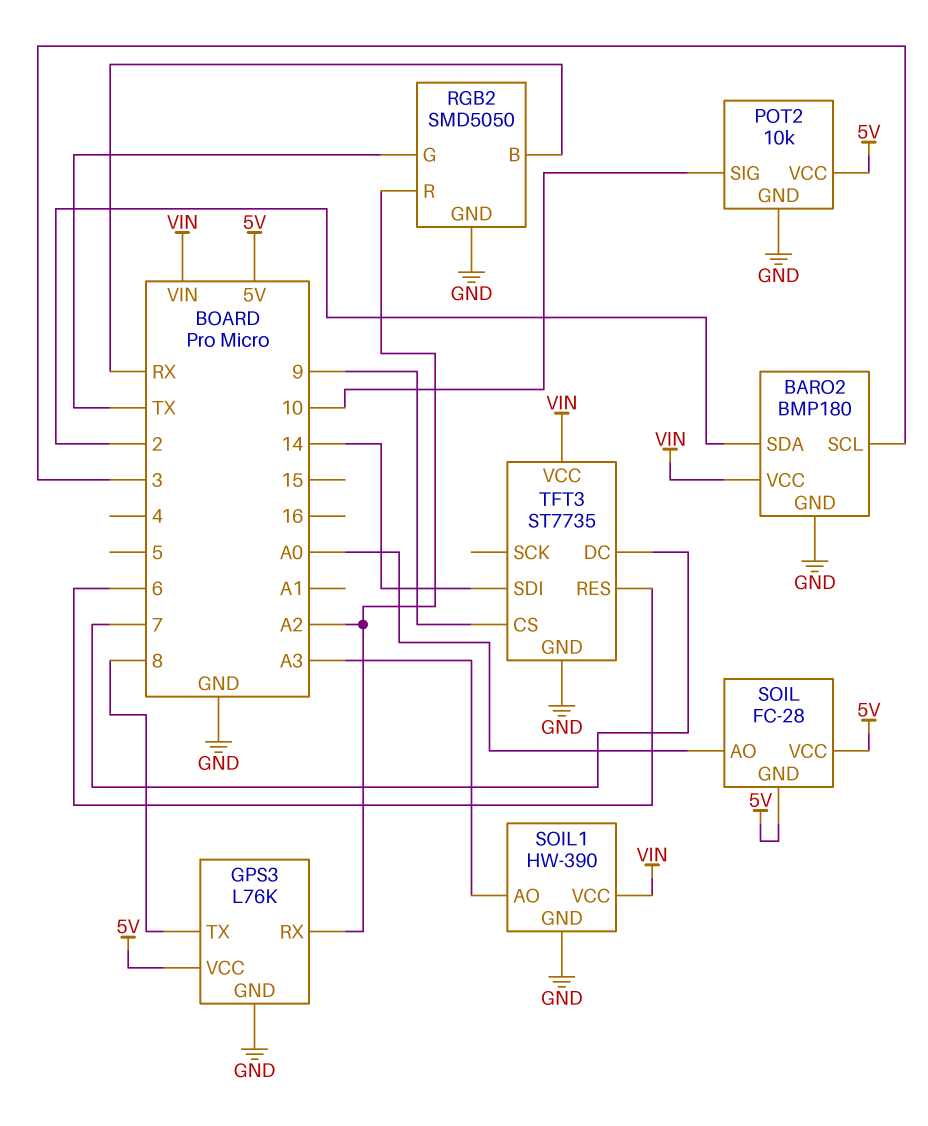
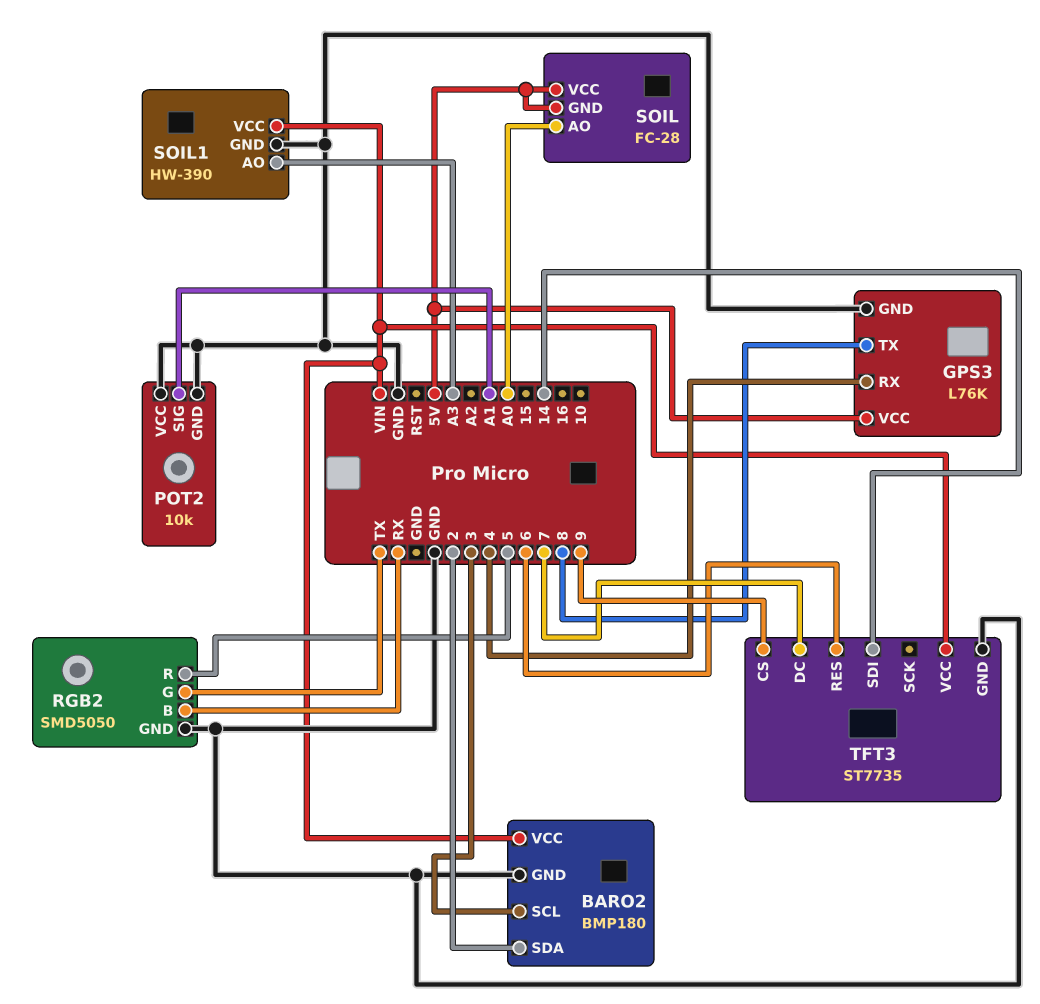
GPS3 pin RX: A2 -> 4
POT2 pin SIG: 10 -> A1
POT2 pin VCC: 5V -> GND
RGB2 pin R: A2 -> 5

